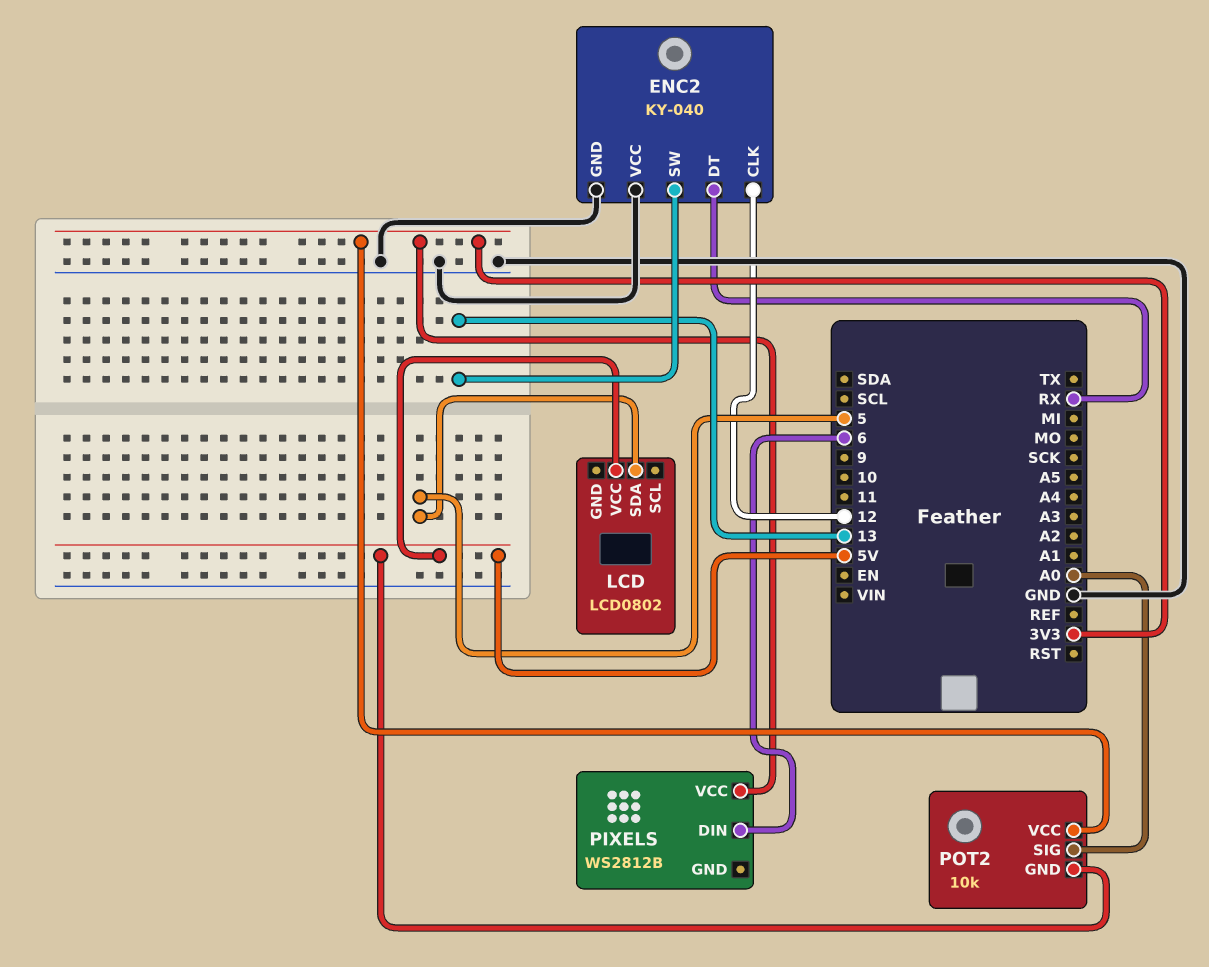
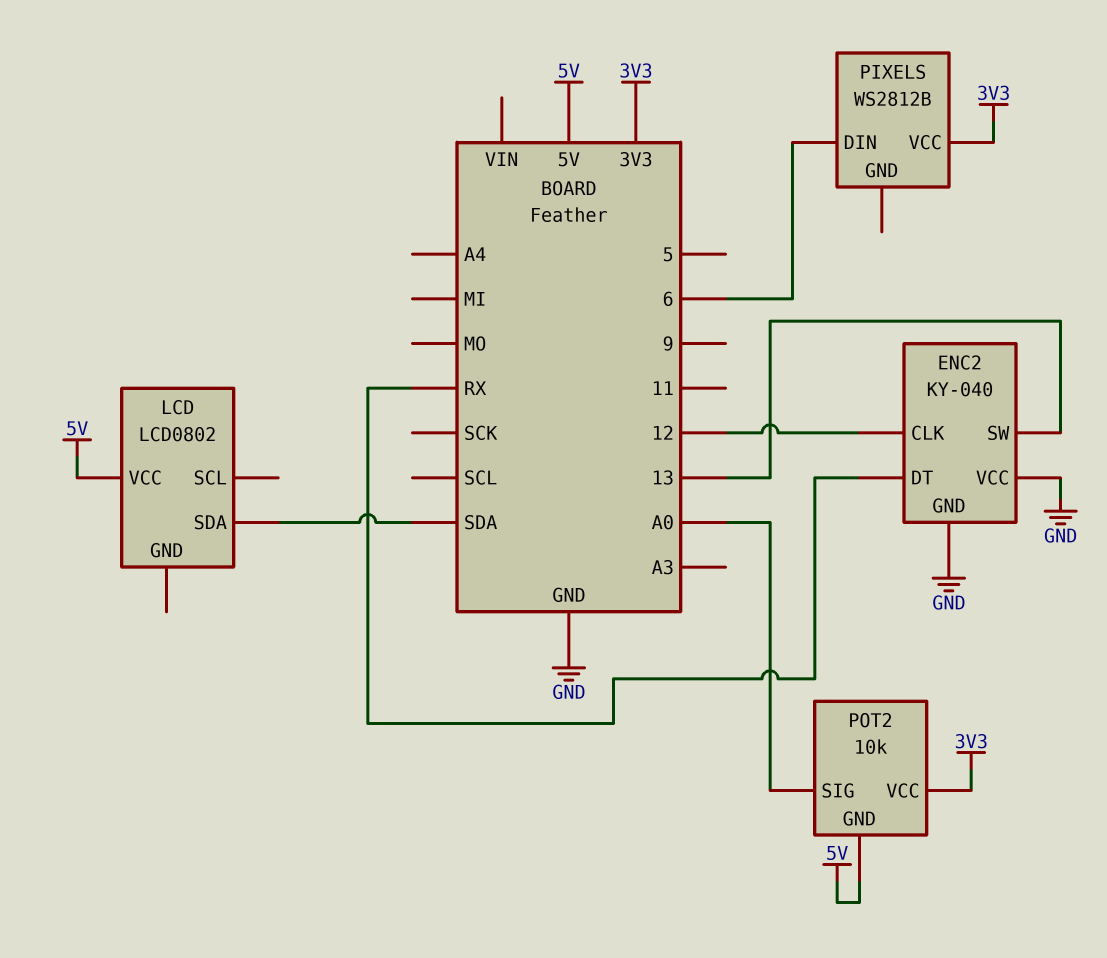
LCD pin SDA: 5 -> SDA

